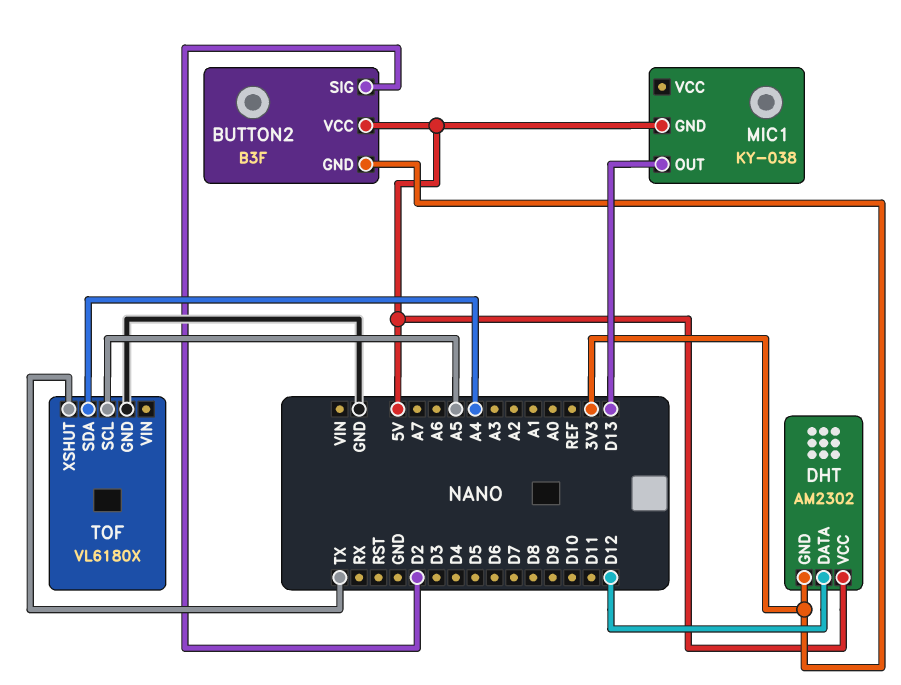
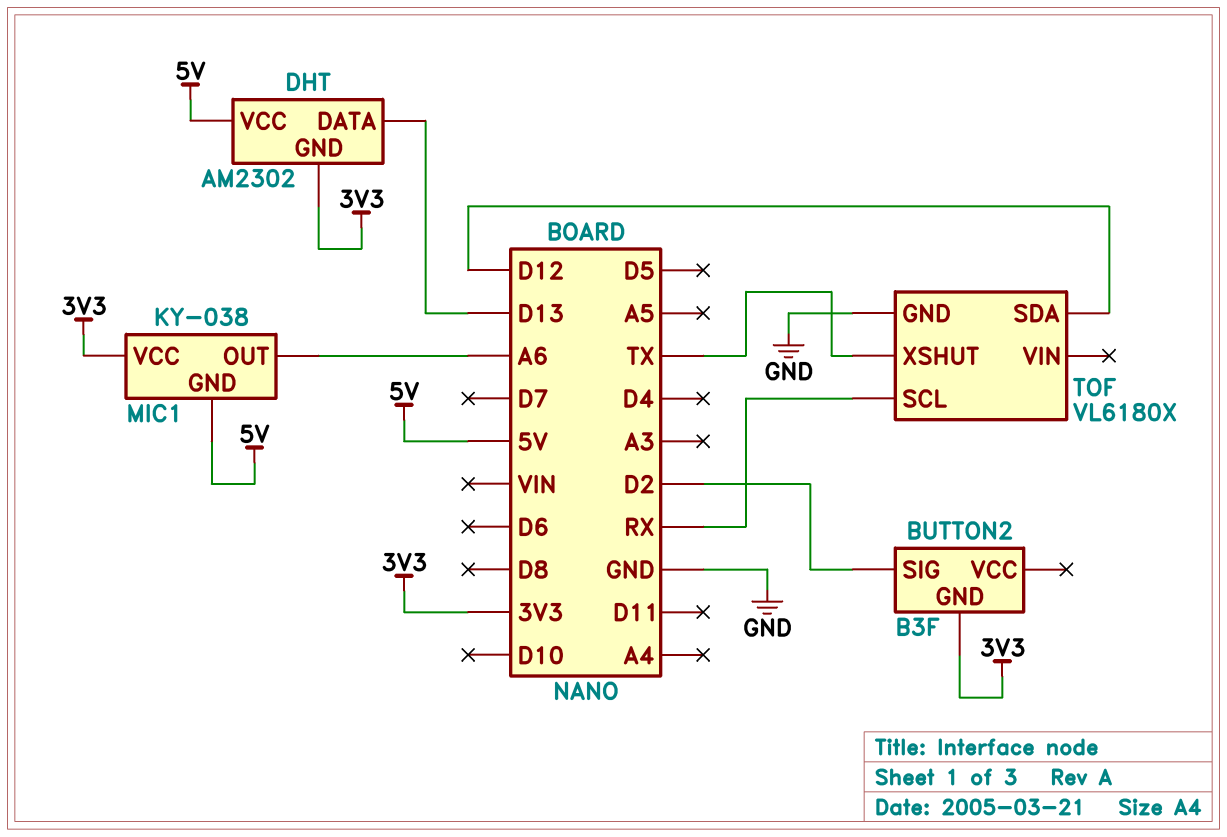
BUTTON2 pin VCC: 5V -> none
DHT pin DATA: D12 -> D13
MIC1 pin OUT: D13 -> A6
MIC1 pin VCC: none -> 3V3
TOF pin SCL: A5 -> RX
TOF pin SDA: A4 -> D12

